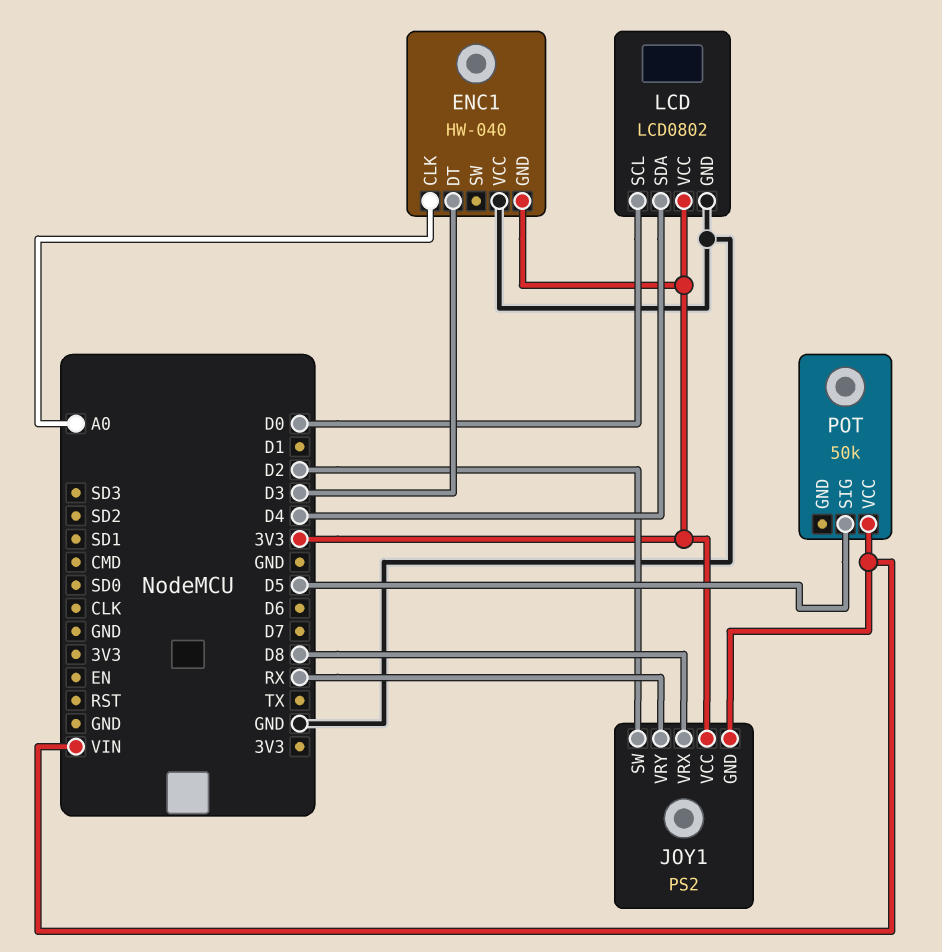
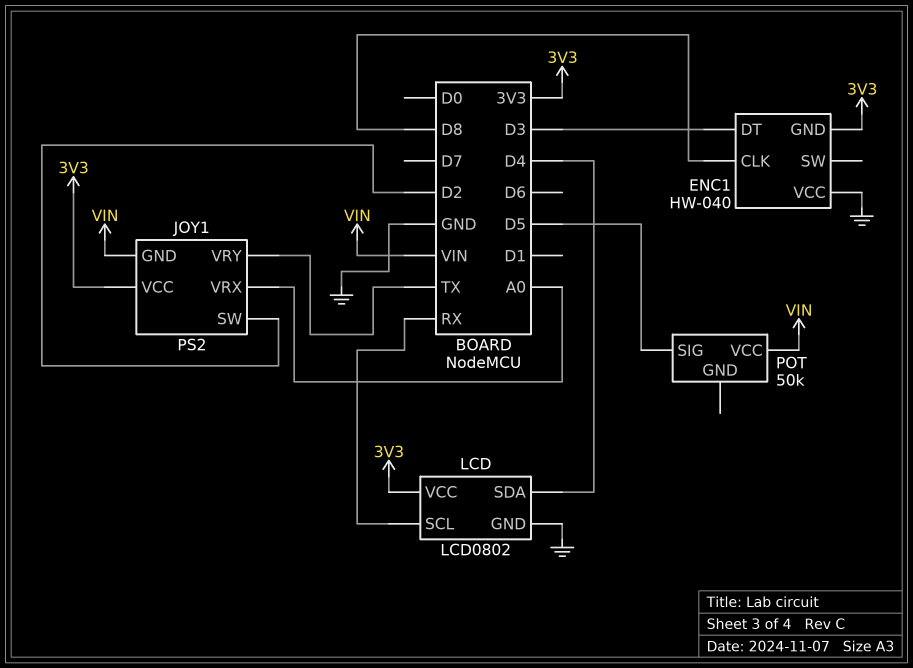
ENC1 pin CLK: A0 -> D8
JOY1 pin VRX: D8 -> A0
JOY1 pin VRY: RX -> TX
LCD pin SCL: D0 -> RX

